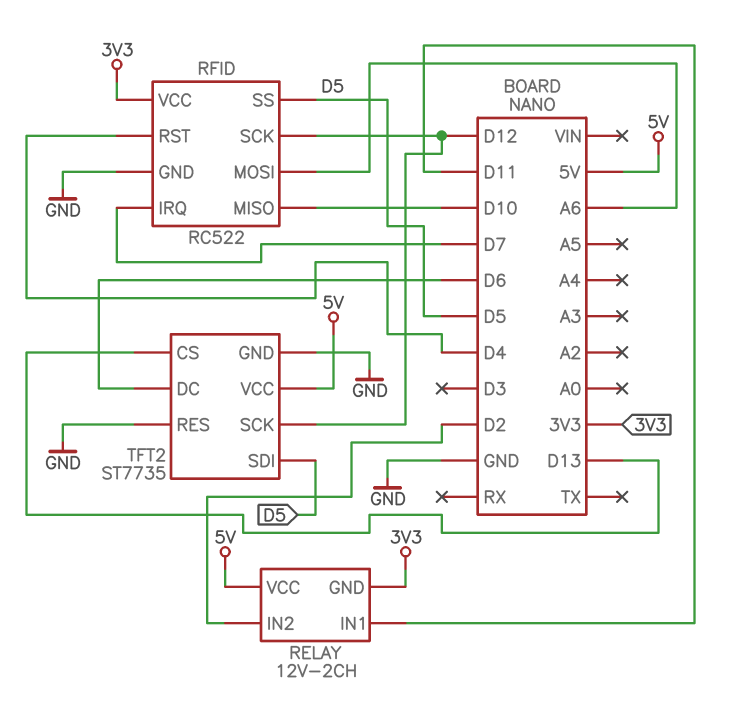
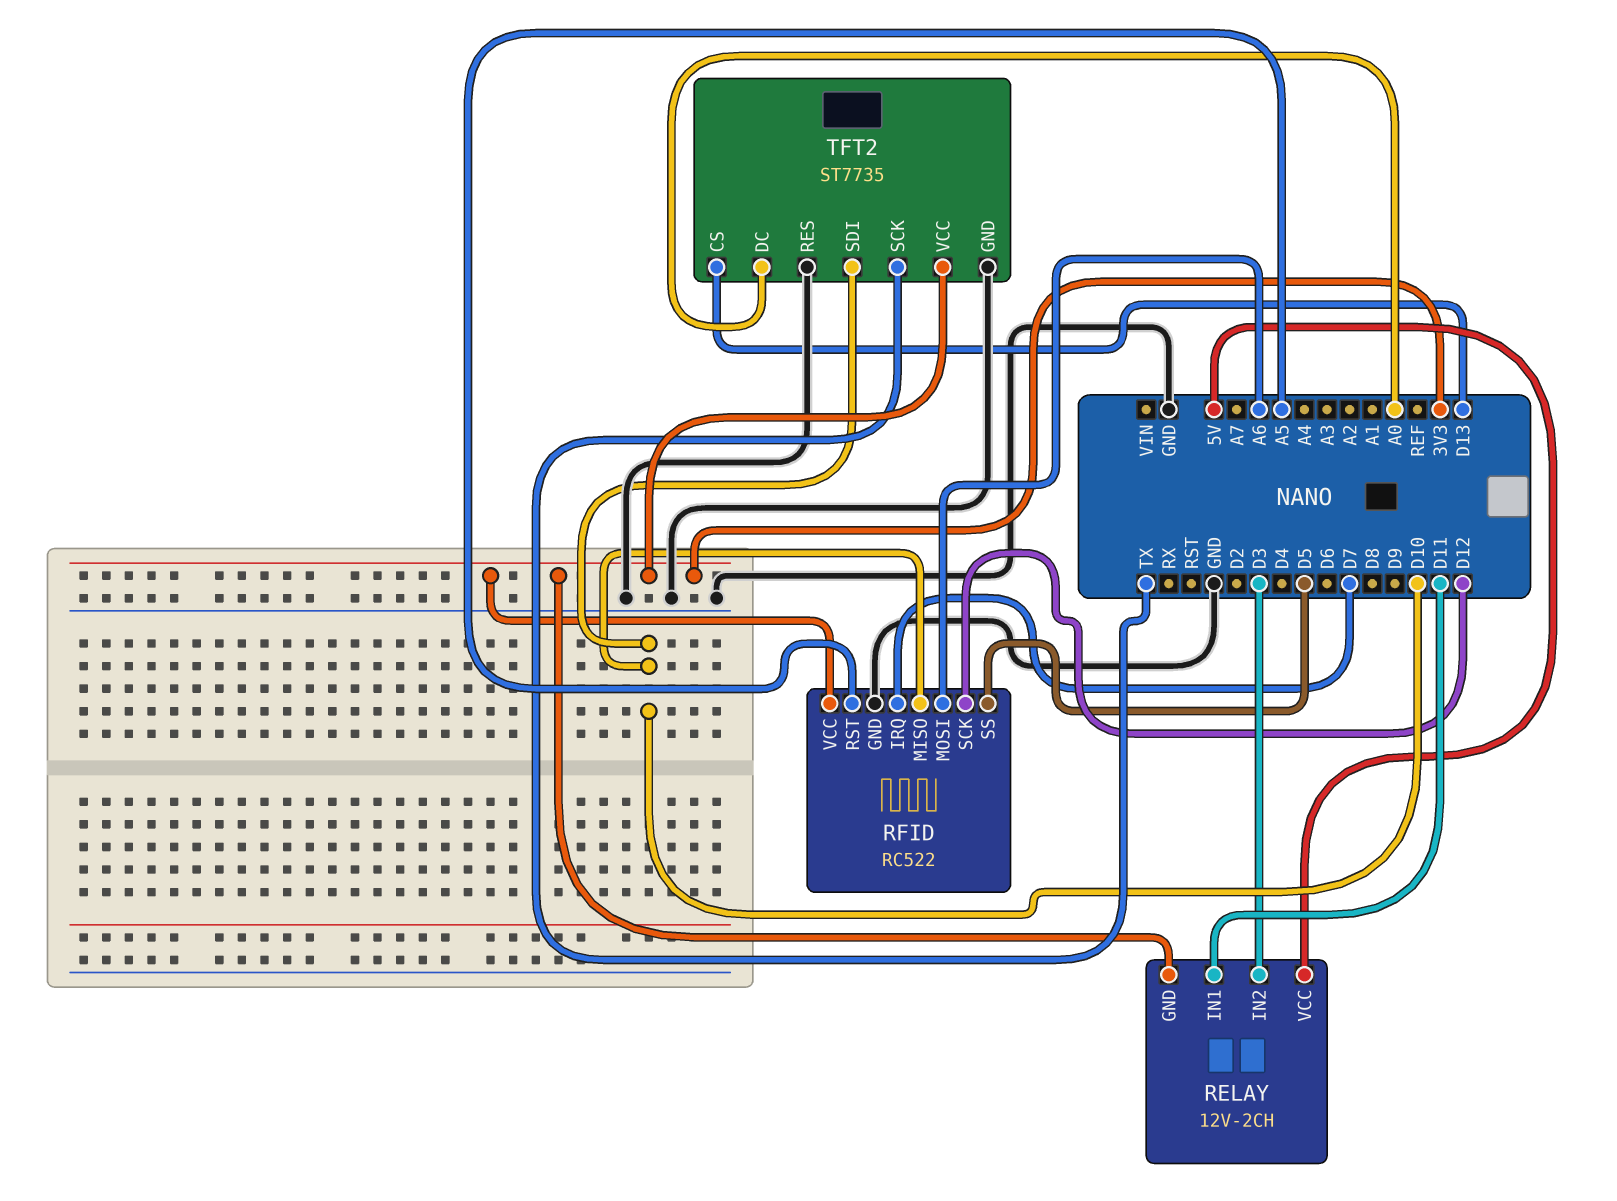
RELAY pin IN2: D2 -> D3
RFID pin RST: D4 -> A5
TFT2 pin DC: D6 -> A0
TFT2 pin SCK: D12 -> TX
TFT2 pin SDI: D5 -> D10
TFT2 pin VCC: 5V -> 3V3

